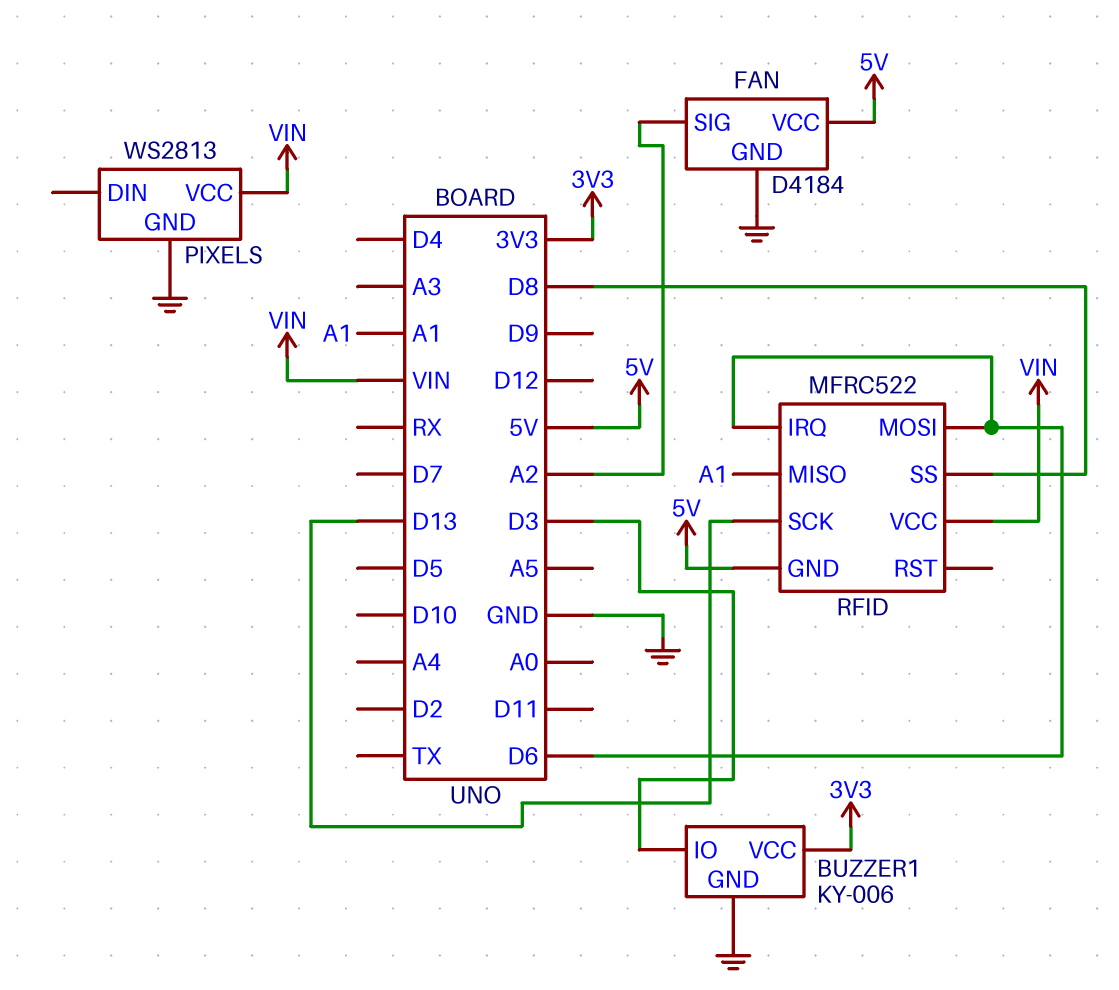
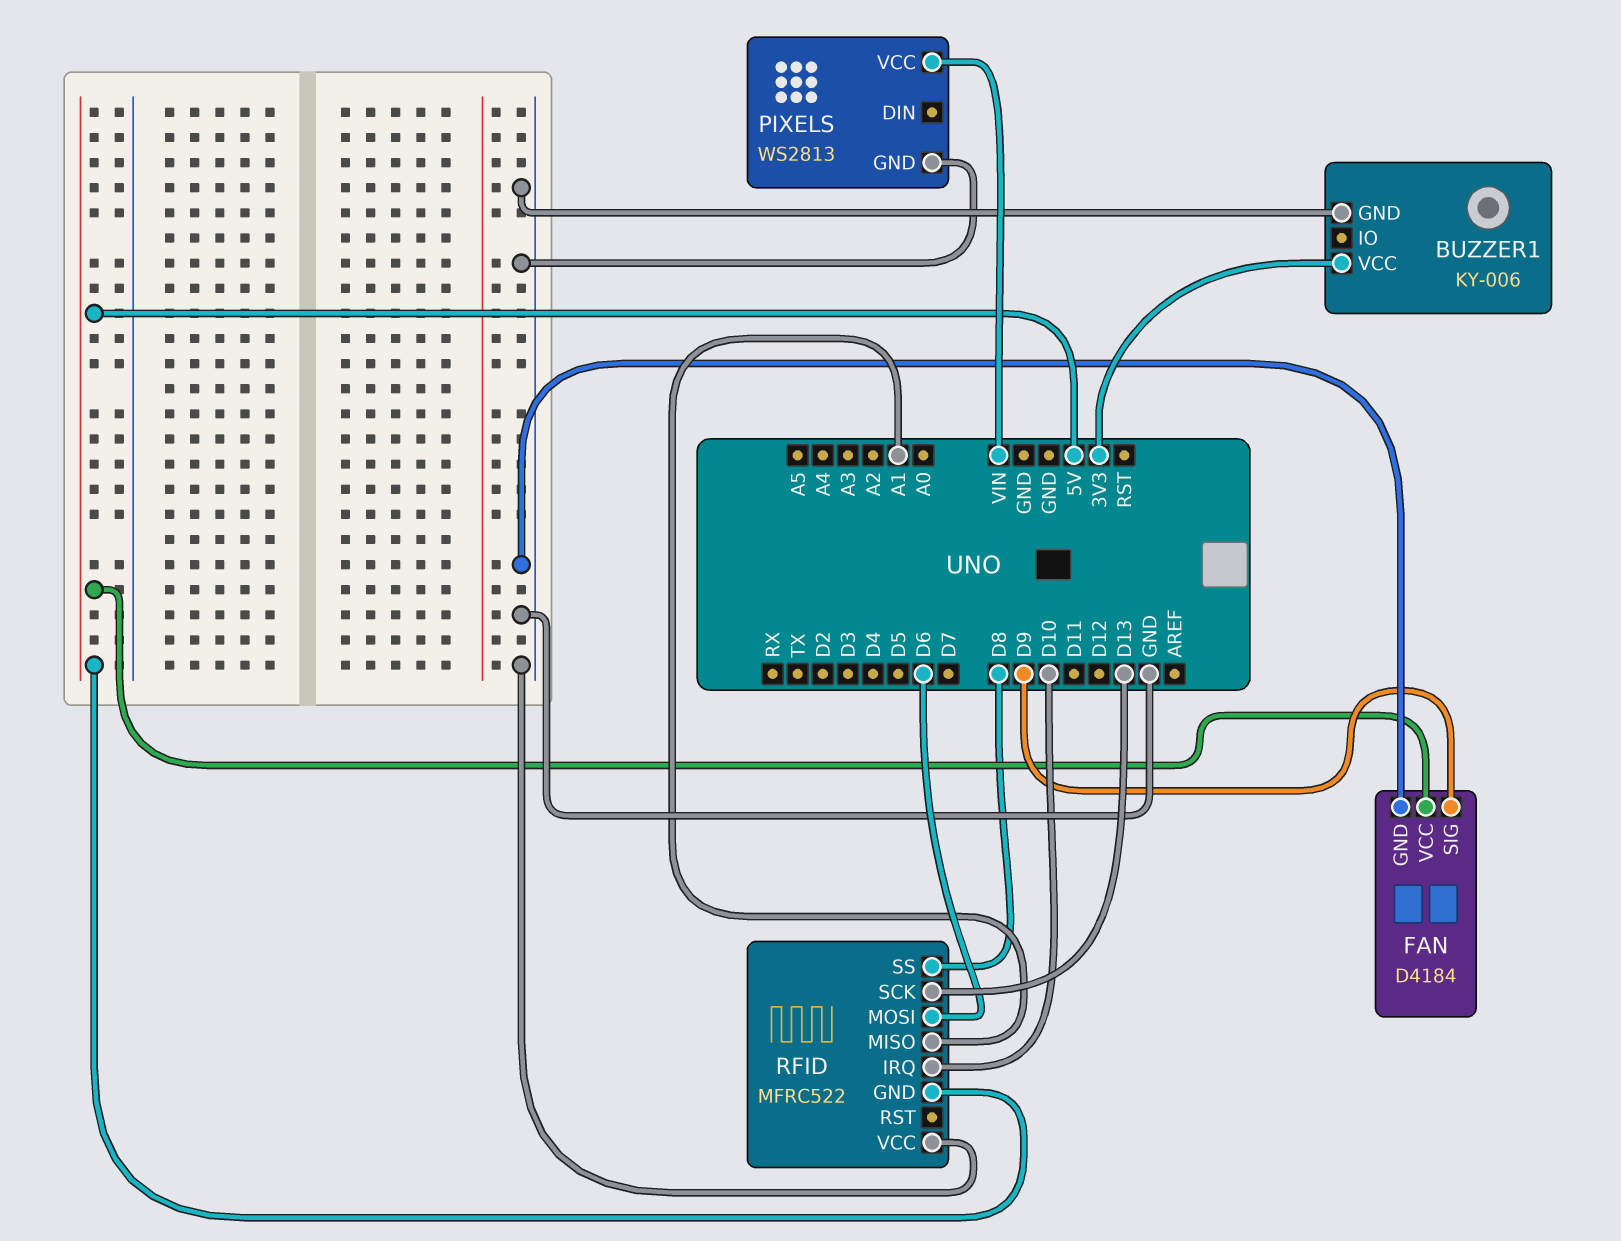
BUZZER1 pin IO: D3 -> none
FAN pin SIG: A2 -> D9
RFID pin IRQ: D6 -> D10
RFID pin VCC: VIN -> GND

